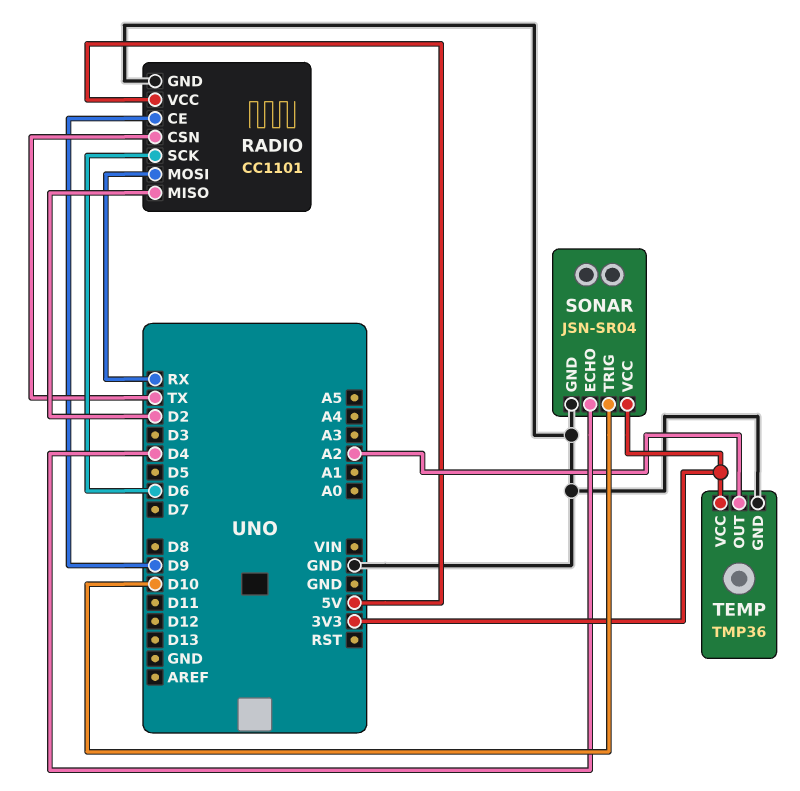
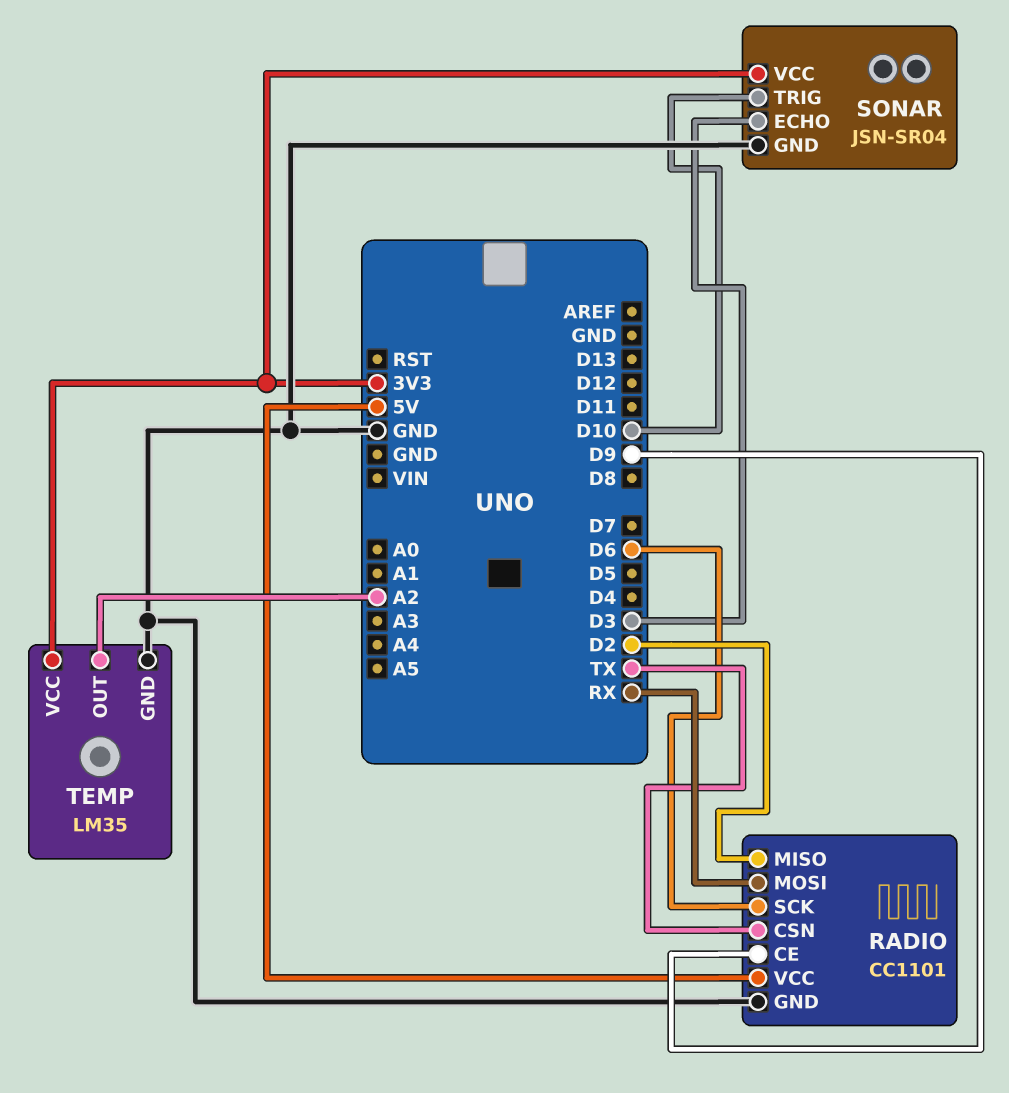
SONAR pin ECHO: D4 -> D3
TEMP: TMP36 -> LM35

